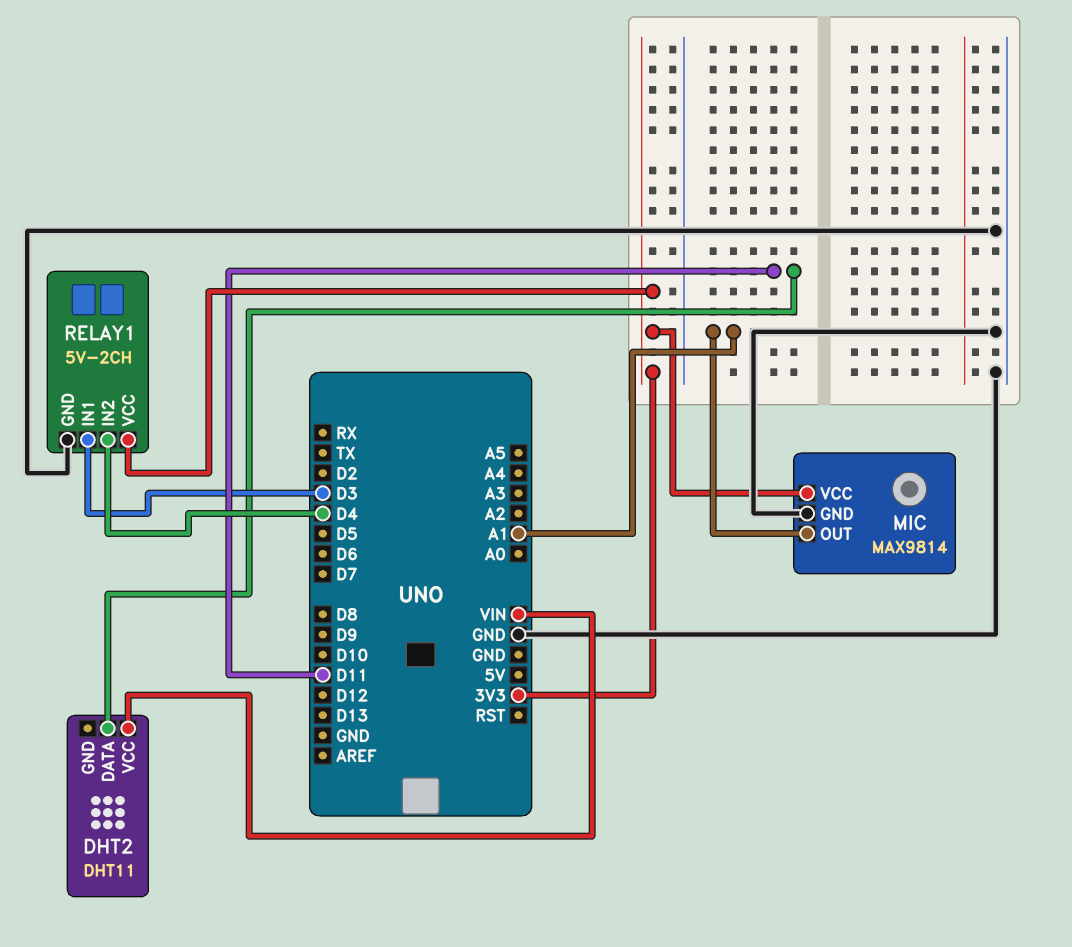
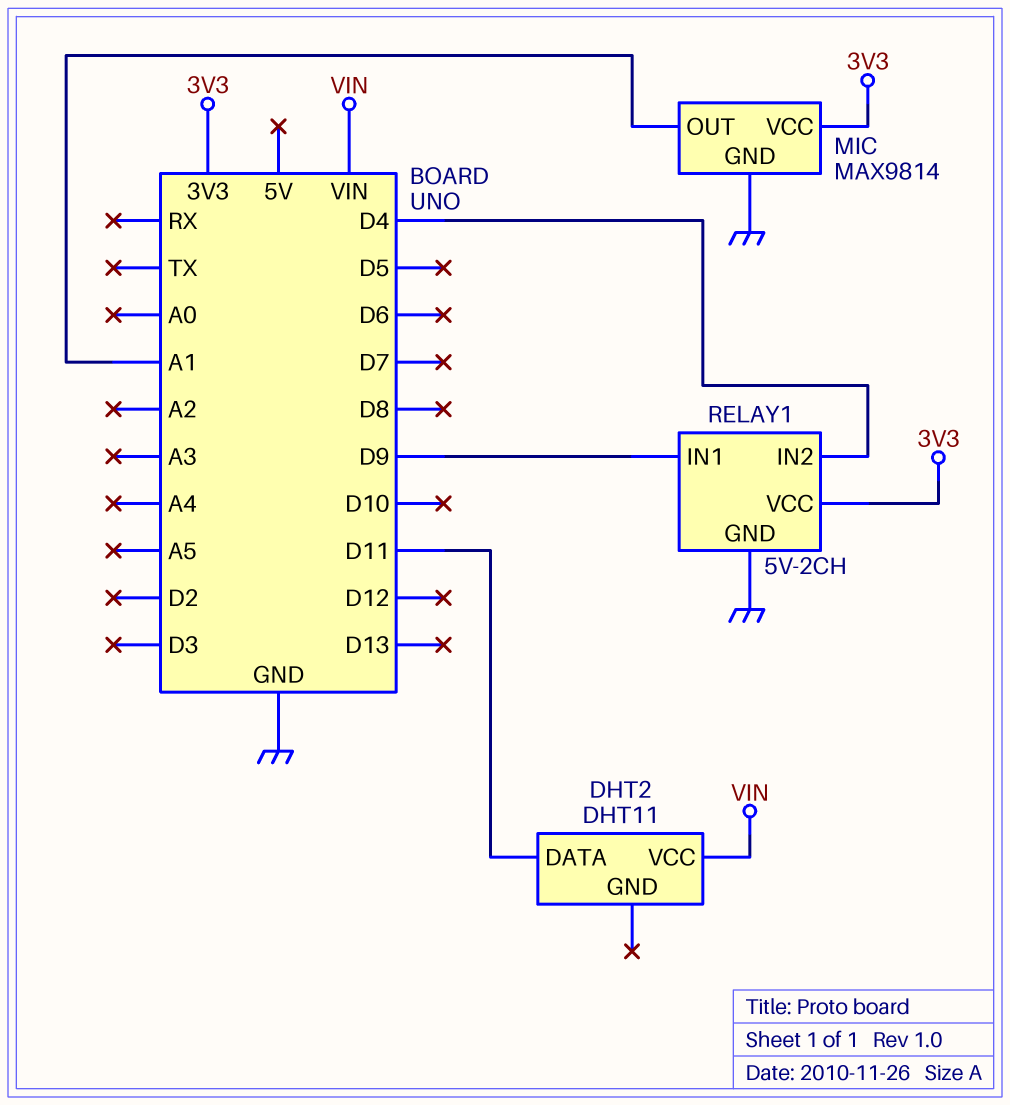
RELAY1 pin IN1: D3 -> D9

